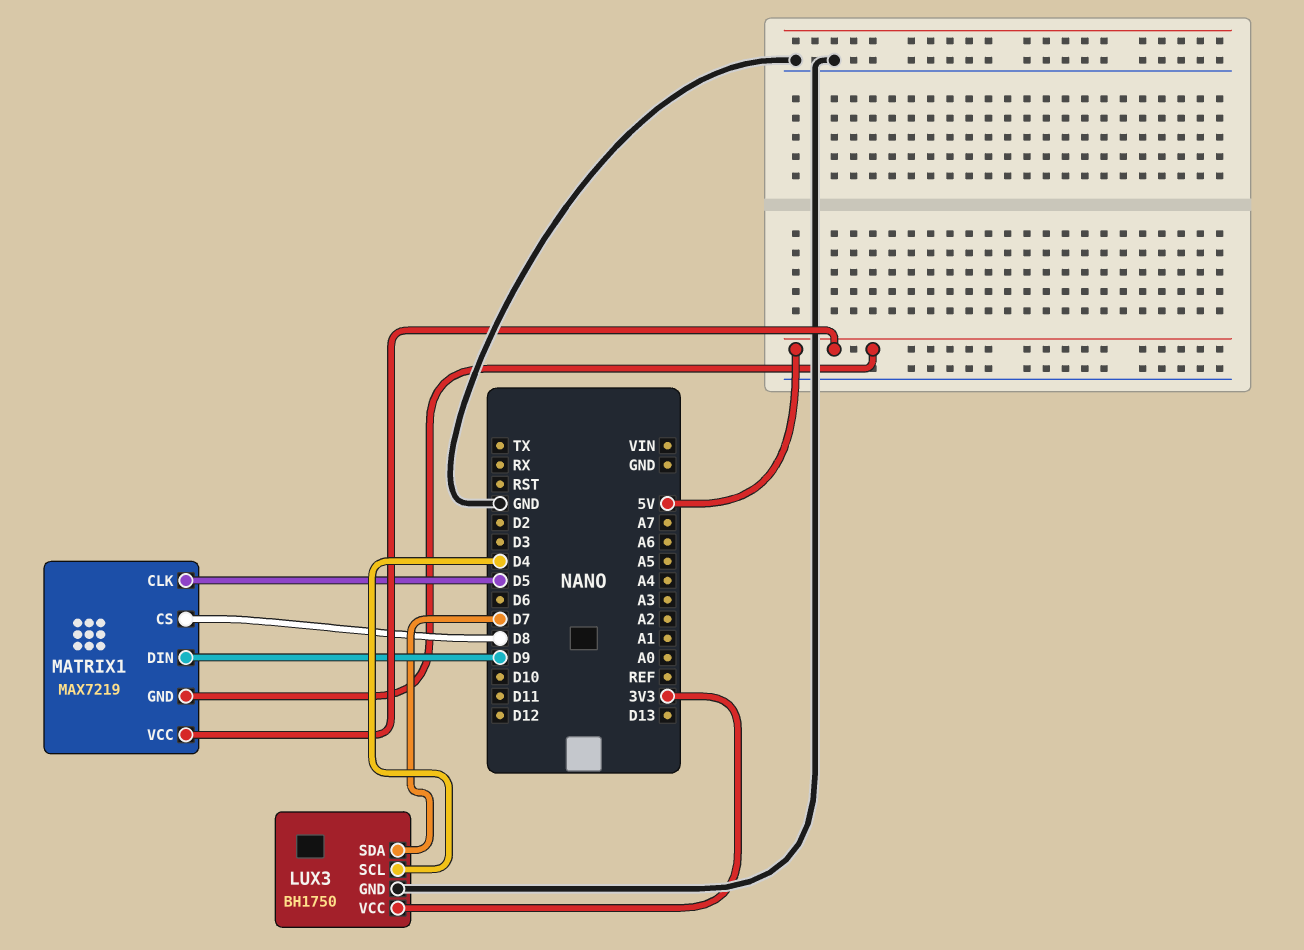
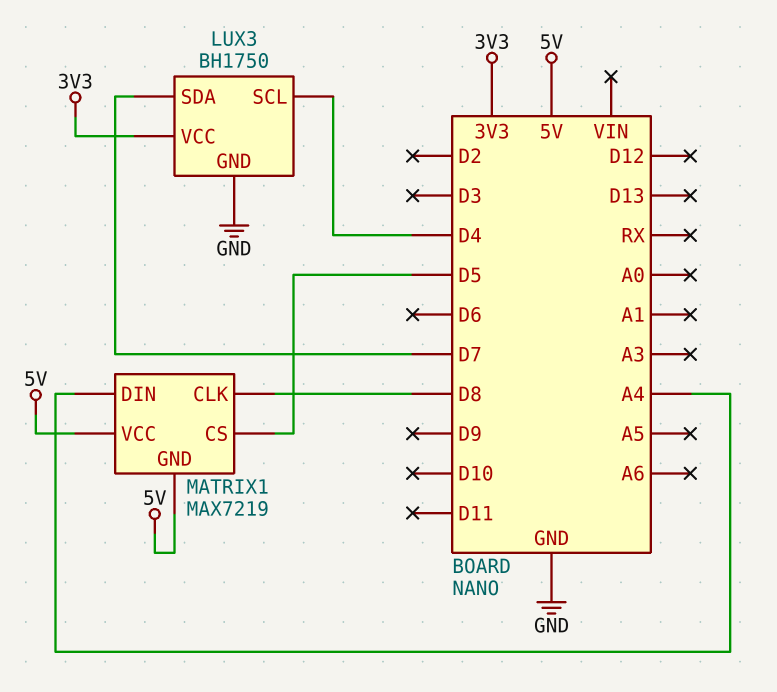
MATRIX1 pin CLK: D5 -> D8
MATRIX1 pin CS: D8 -> D5
MATRIX1 pin DIN: D9 -> A4

